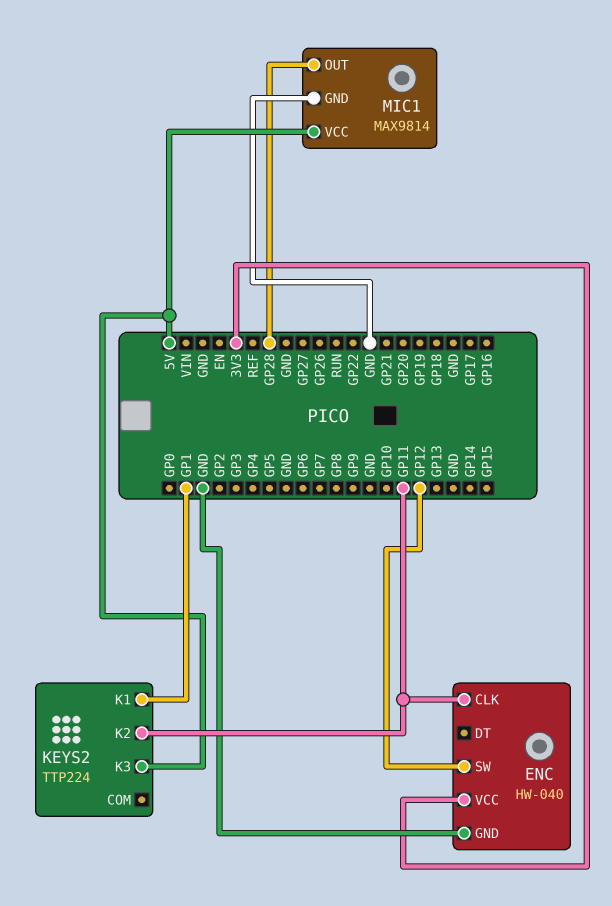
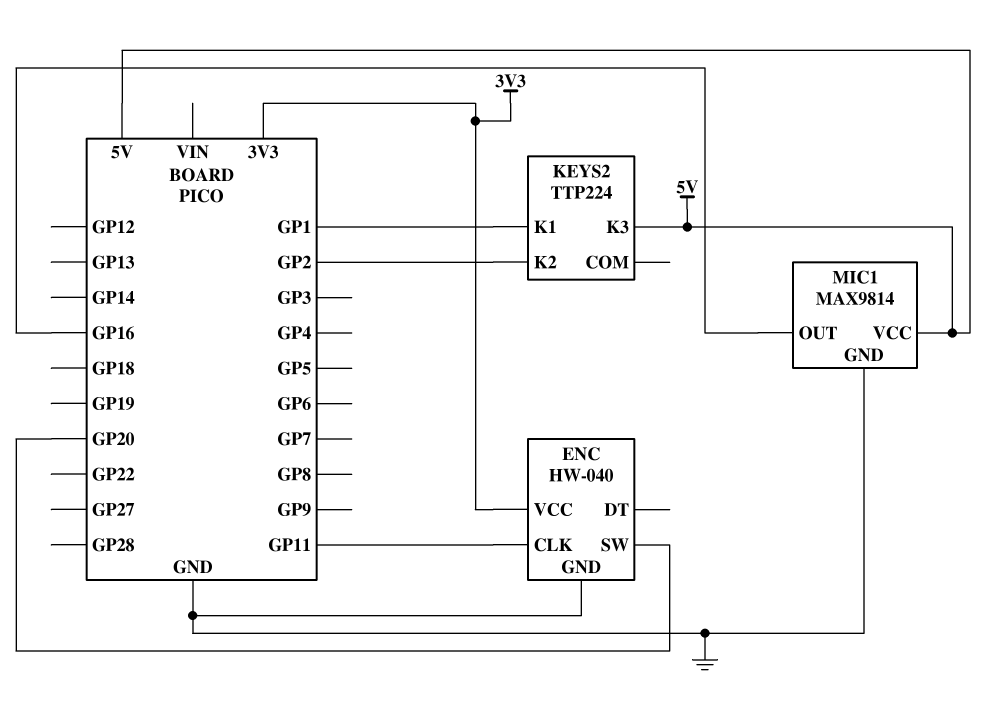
ENC pin SW: GP12 -> GP20
KEYS2 pin K2: GP11 -> GP2
MIC1 pin OUT: GP28 -> GP16

